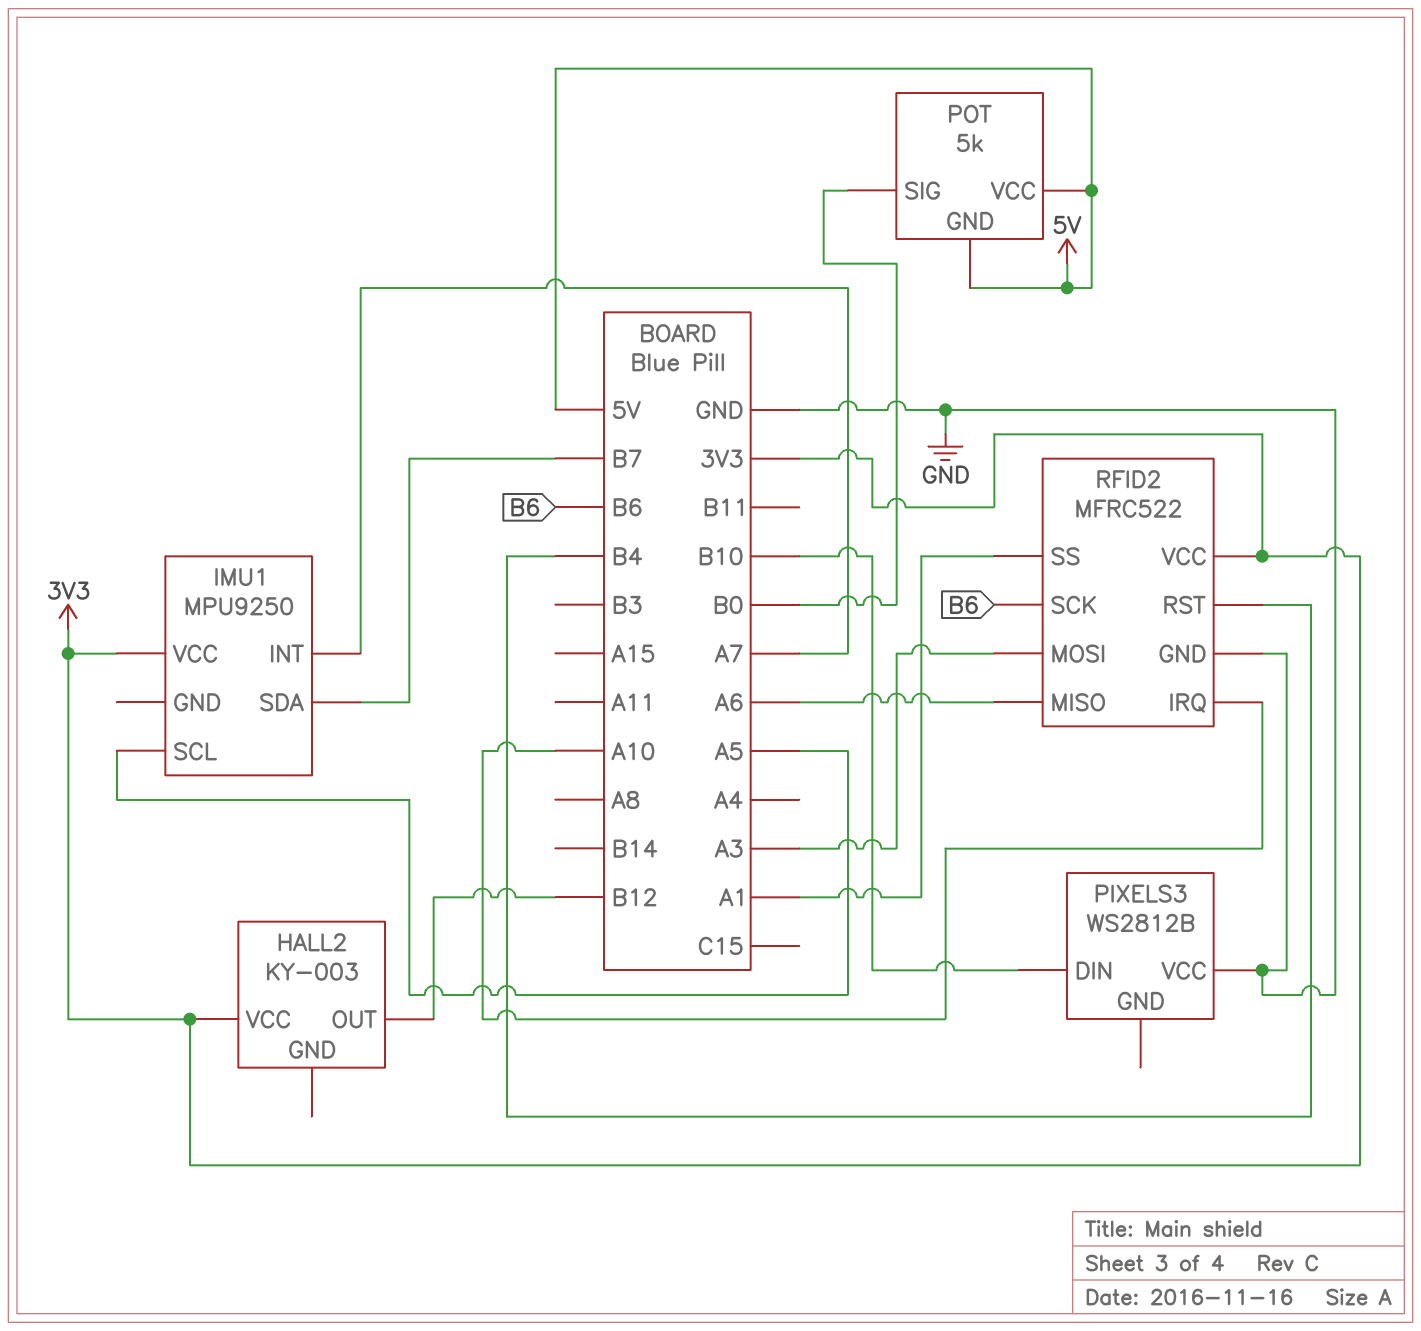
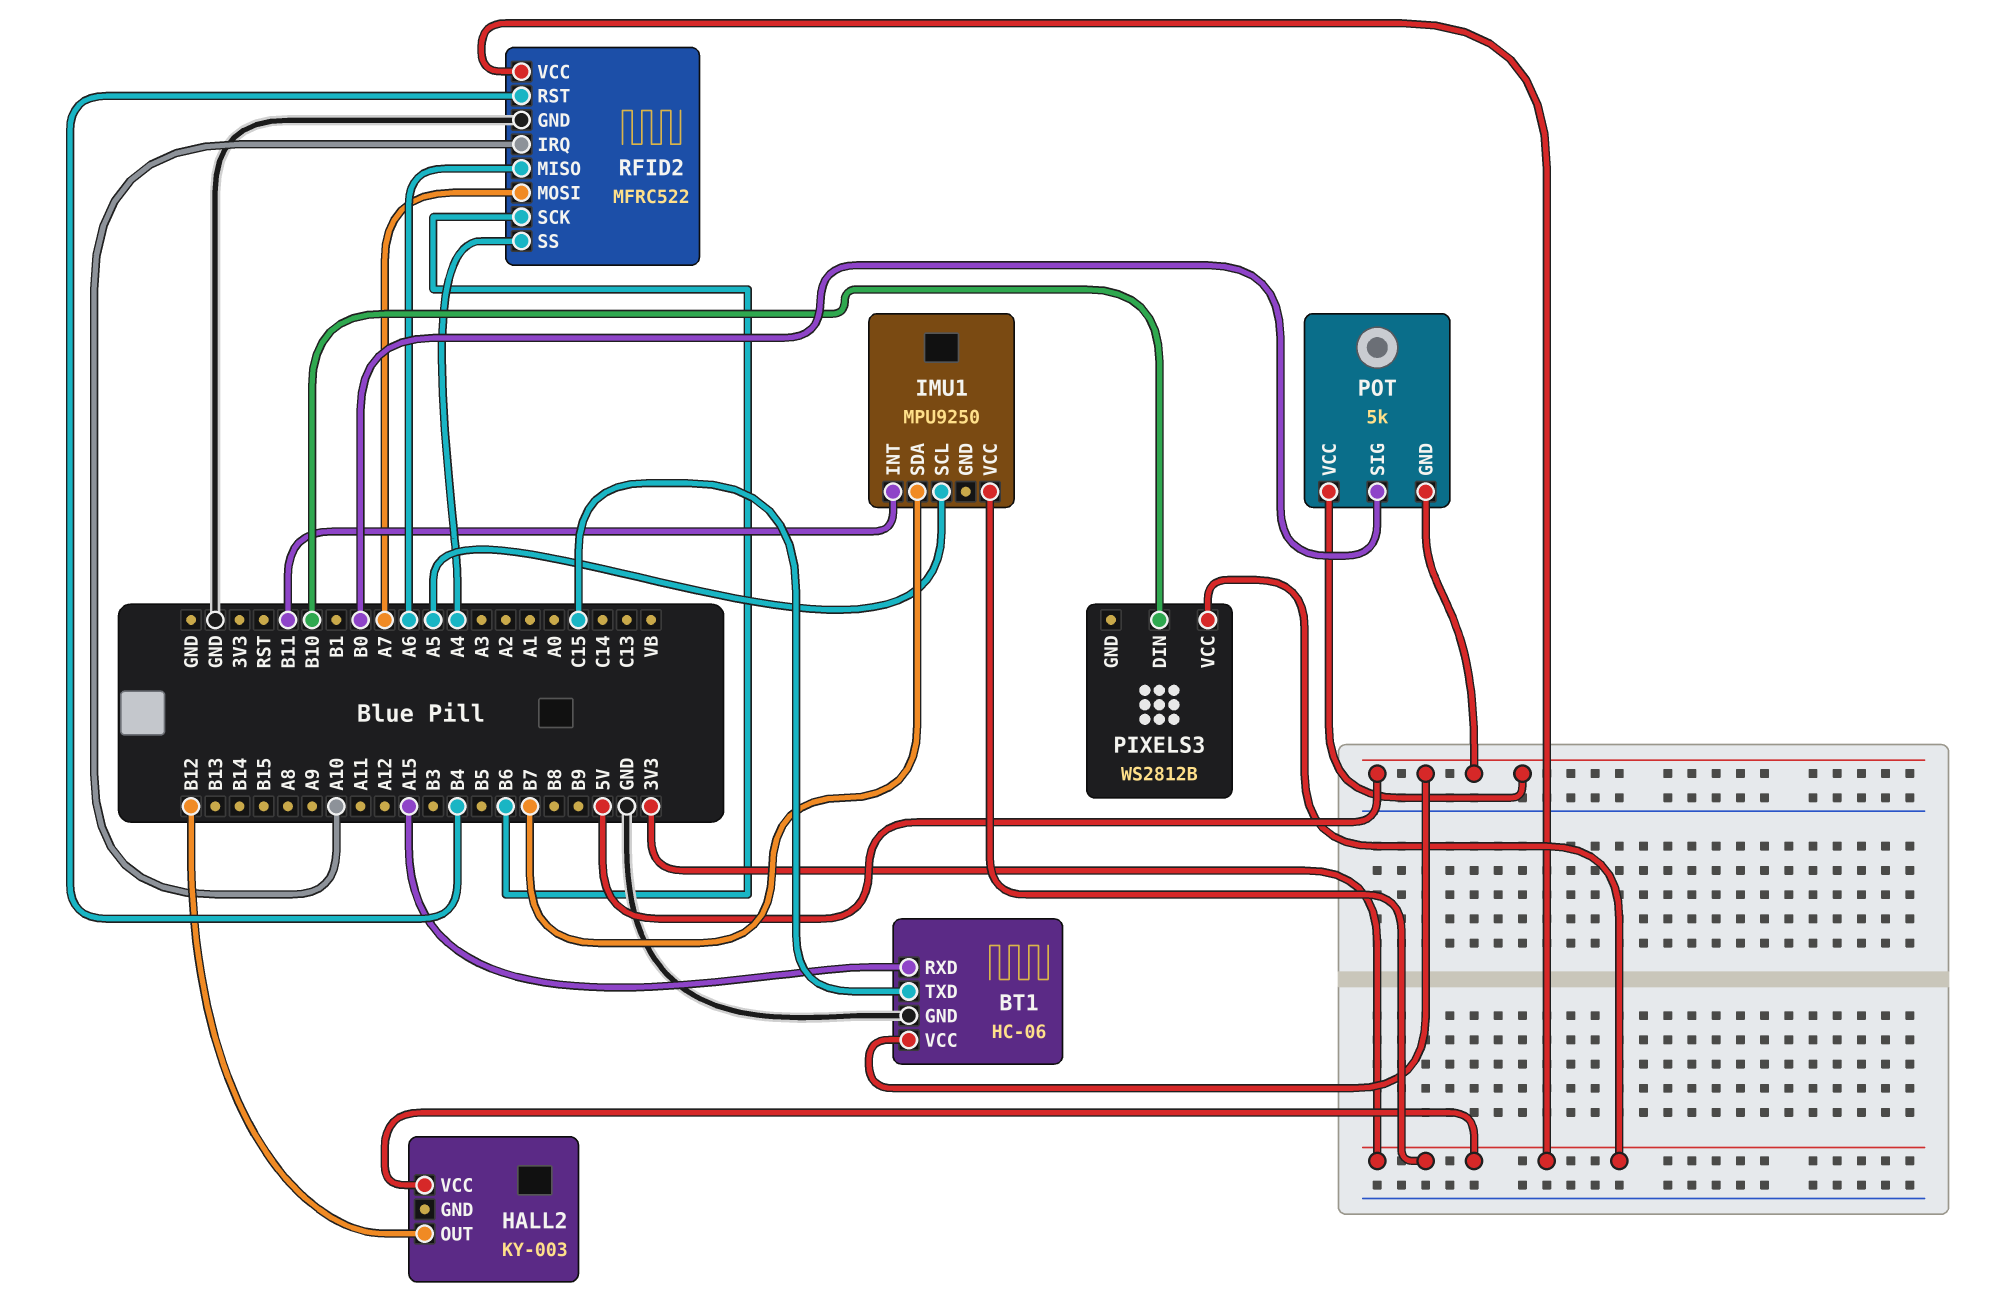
BT1: none -> HC-06
BT1 pin GND: none -> GND
BT1 pin RXD: none -> A15
BT1 pin TXD: none -> C15
BT1 pin VCC: none -> 5V
IMU1 pin INT: A7 -> B11
PIXELS3 pin VCC: GND -> 3V3
RFID2 pin MOSI: A3 -> A7
RFID2 pin SS: A1 -> A4

